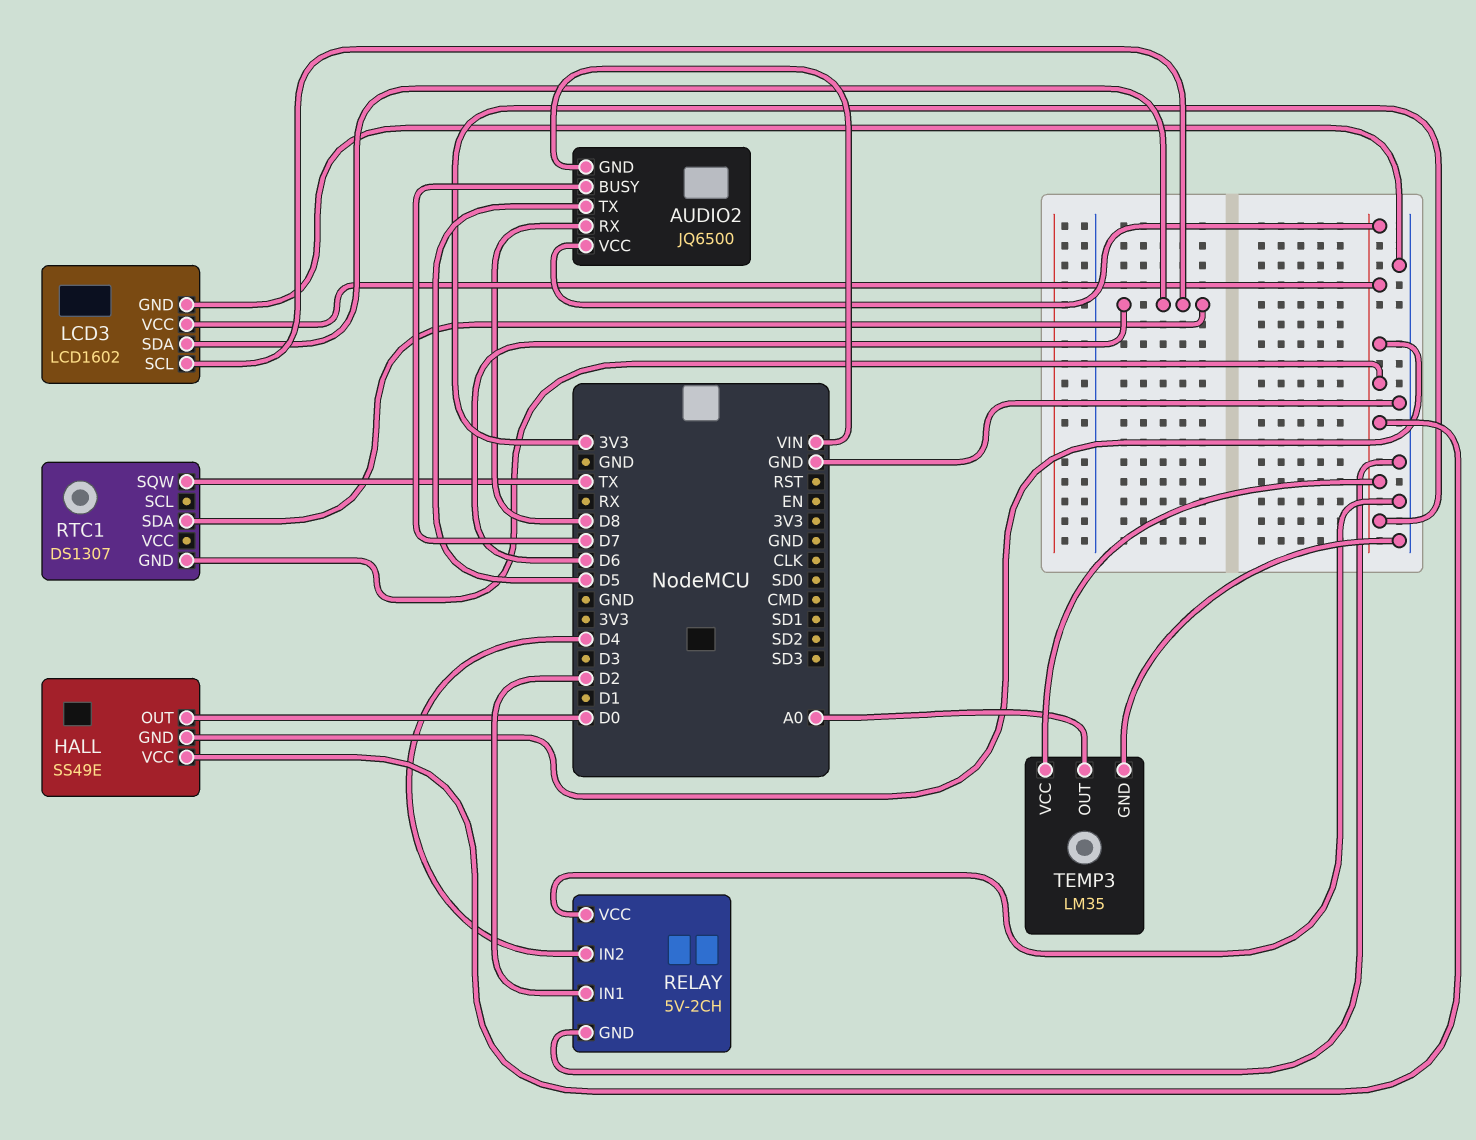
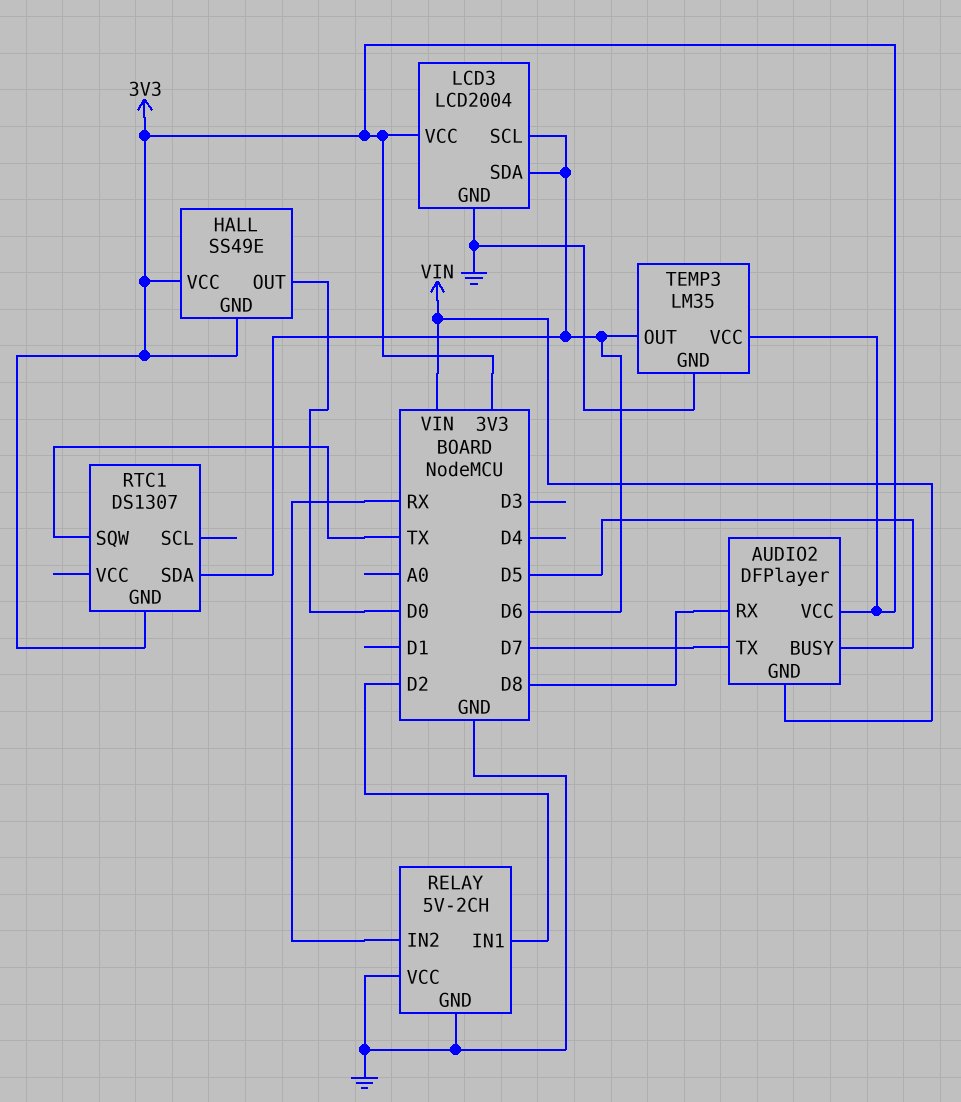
AUDIO2: JQ6500 -> DFPlayer
AUDIO2 pin BUSY: D7 -> D5
AUDIO2 pin TX: D5 -> D7
LCD3: LCD1602 -> LCD2004
RELAY pin IN2: D4 -> RX
TEMP3 pin OUT: A0 -> D6

